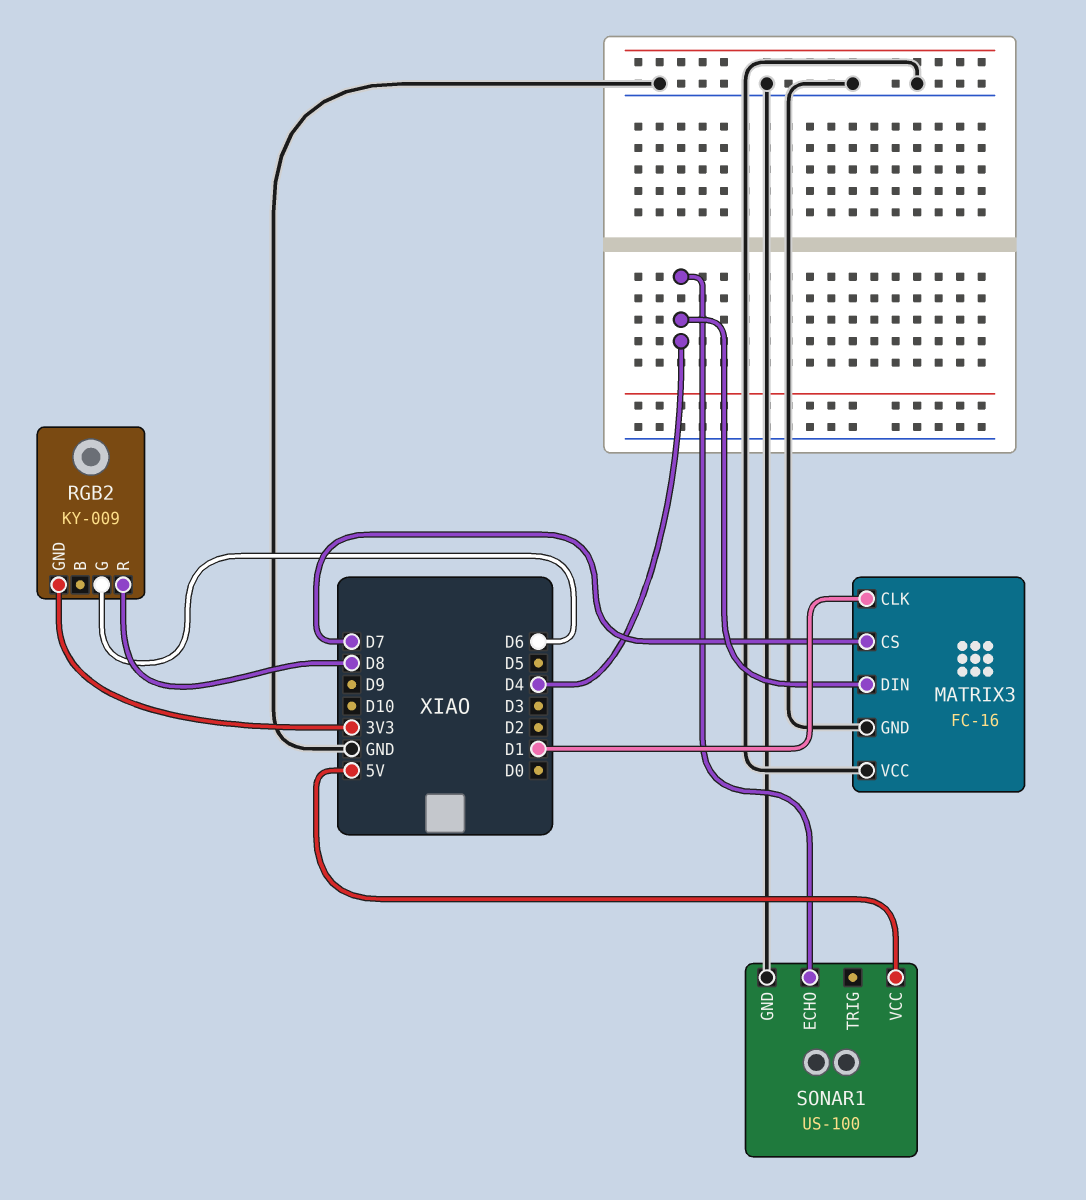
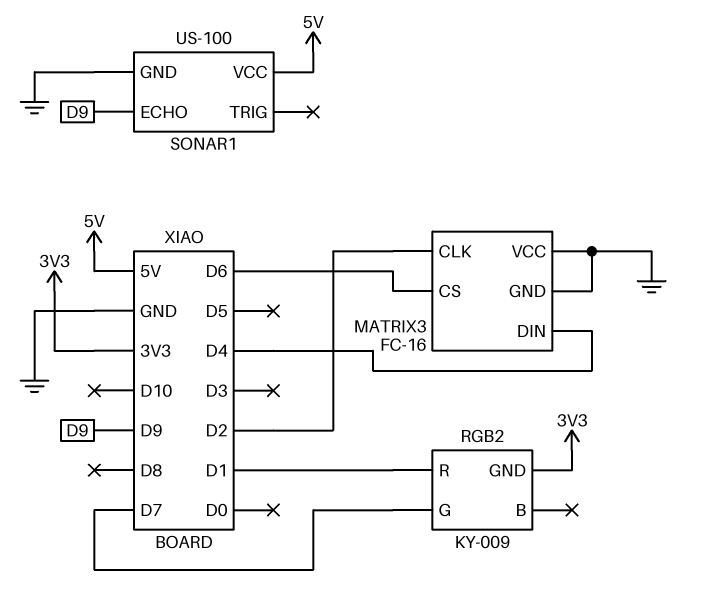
MATRIX3 pin CLK: D1 -> D2
MATRIX3 pin CS: D7 -> D6
RGB2 pin G: D6 -> D7
RGB2 pin R: D8 -> D1
SONAR1 pin ECHO: D4 -> D9

